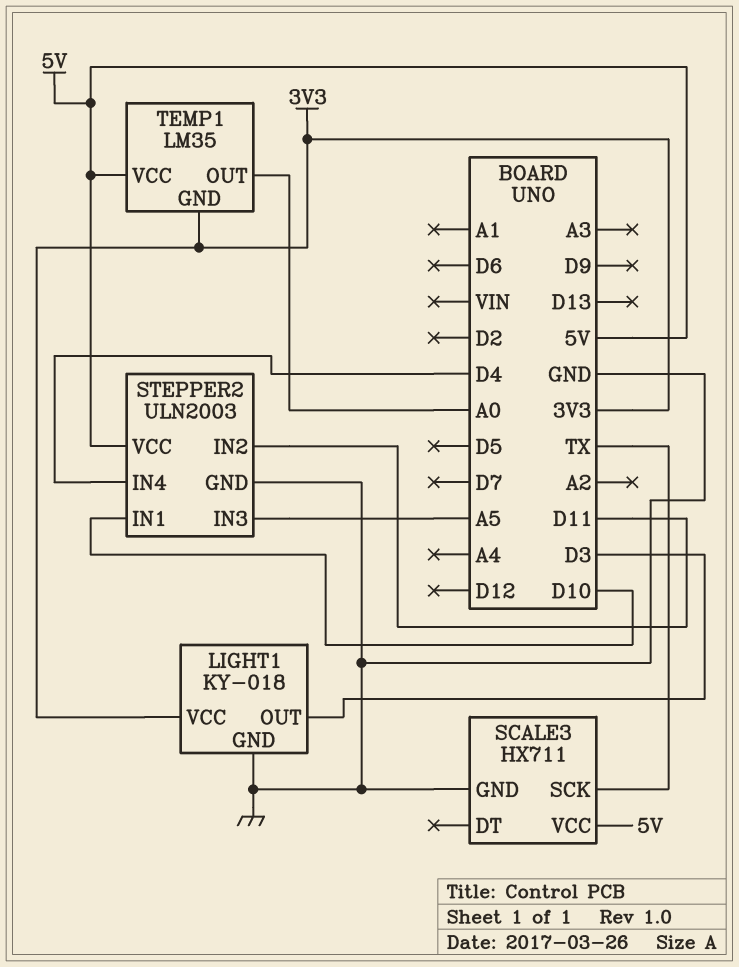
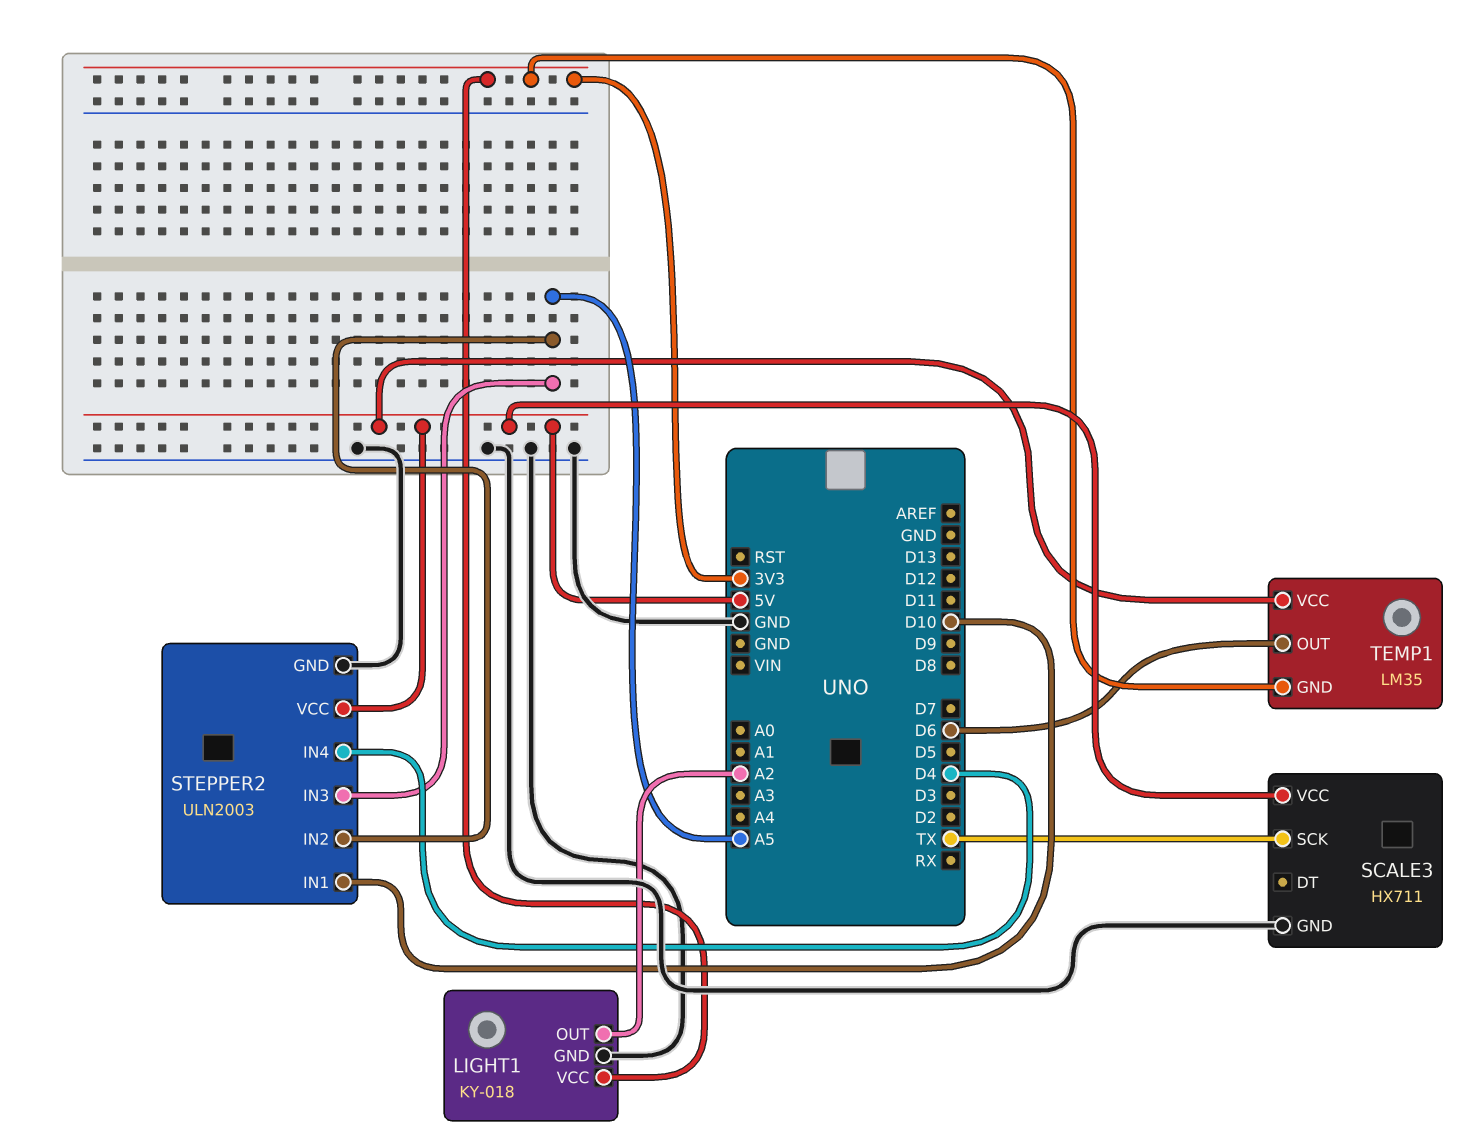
LIGHT1 pin OUT: D3 -> A2
STEPPER2 pin IN2: D11 -> A5
TEMP1 pin OUT: A0 -> D6

